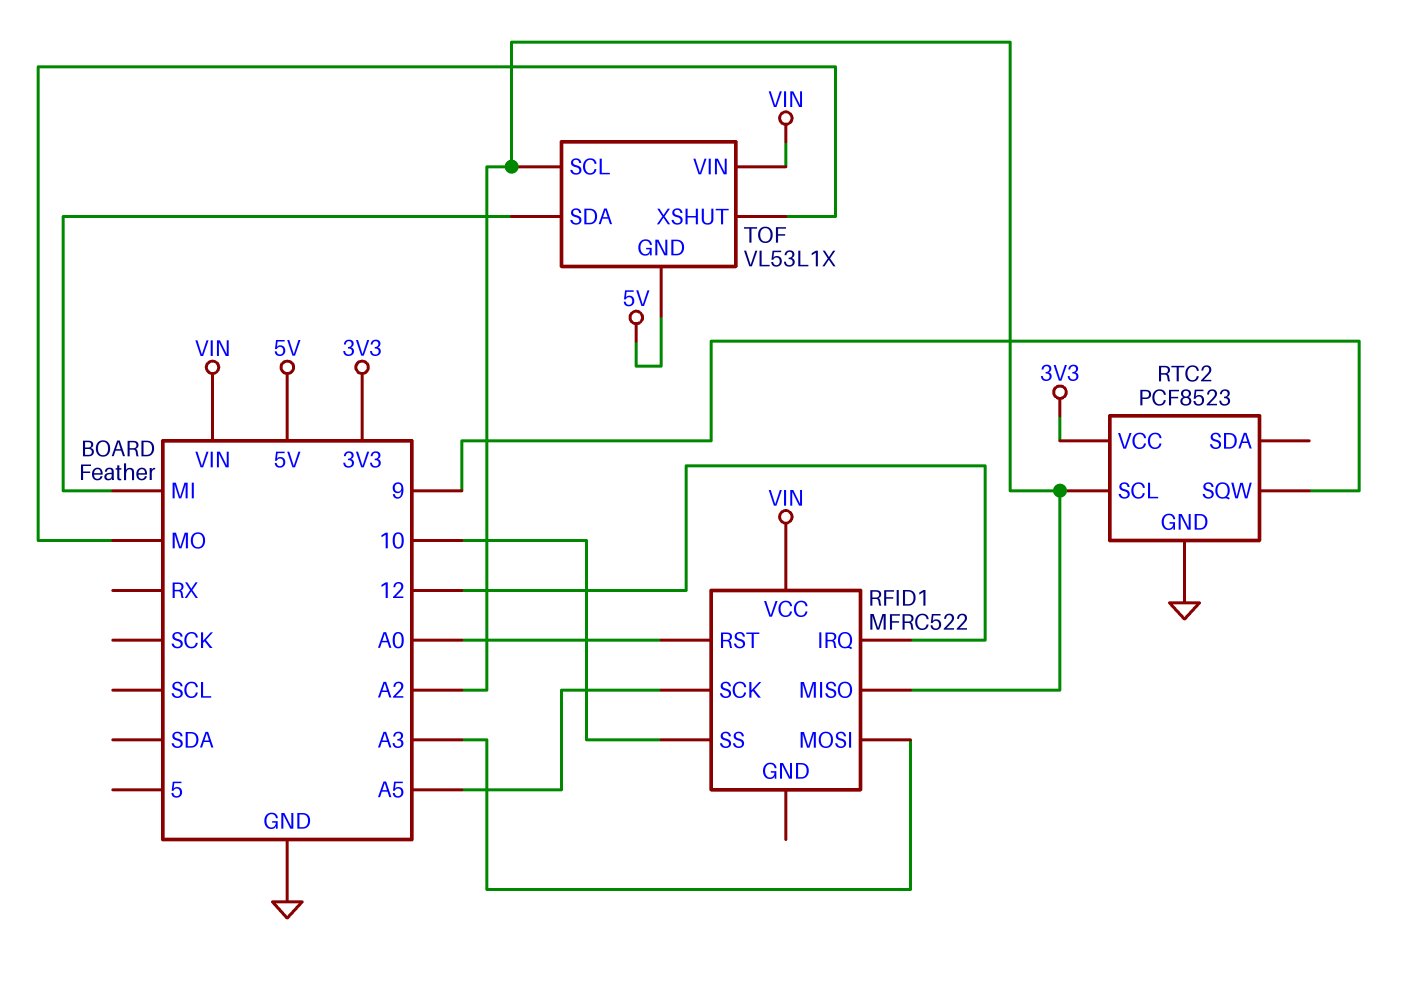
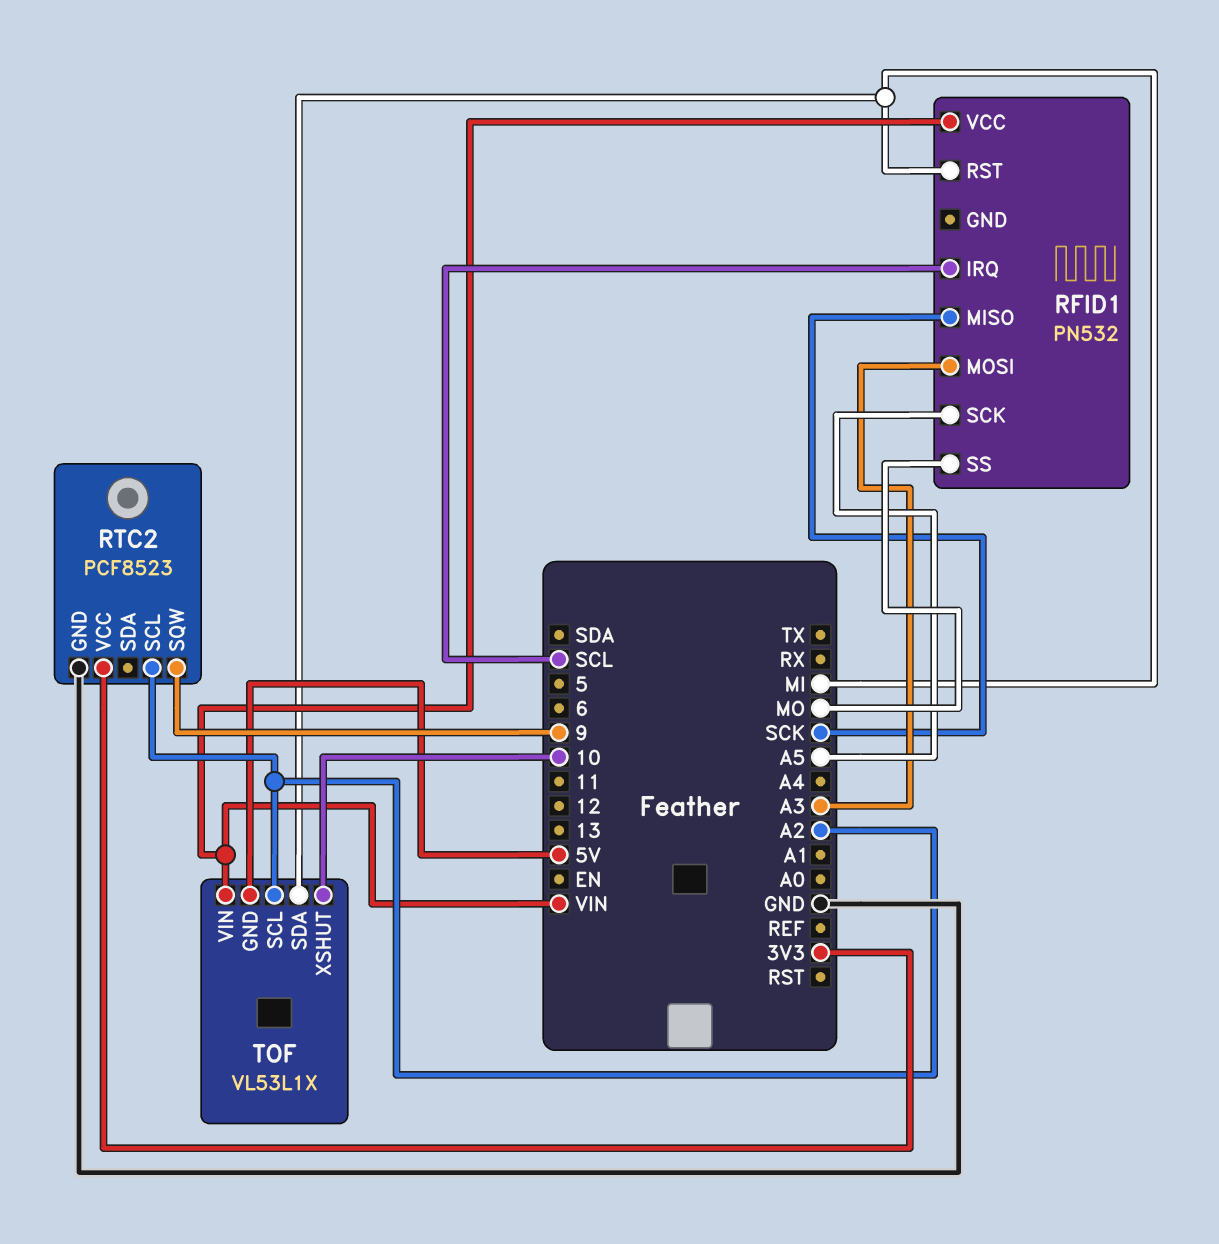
RFID1: MFRC522 -> PN532
RFID1 pin IRQ: 12 -> SCL
RFID1 pin MISO: A2 -> SCK
RFID1 pin RST: A0 -> MI
RFID1 pin SS: 10 -> MO
TOF pin XSHUT: MO -> 10

